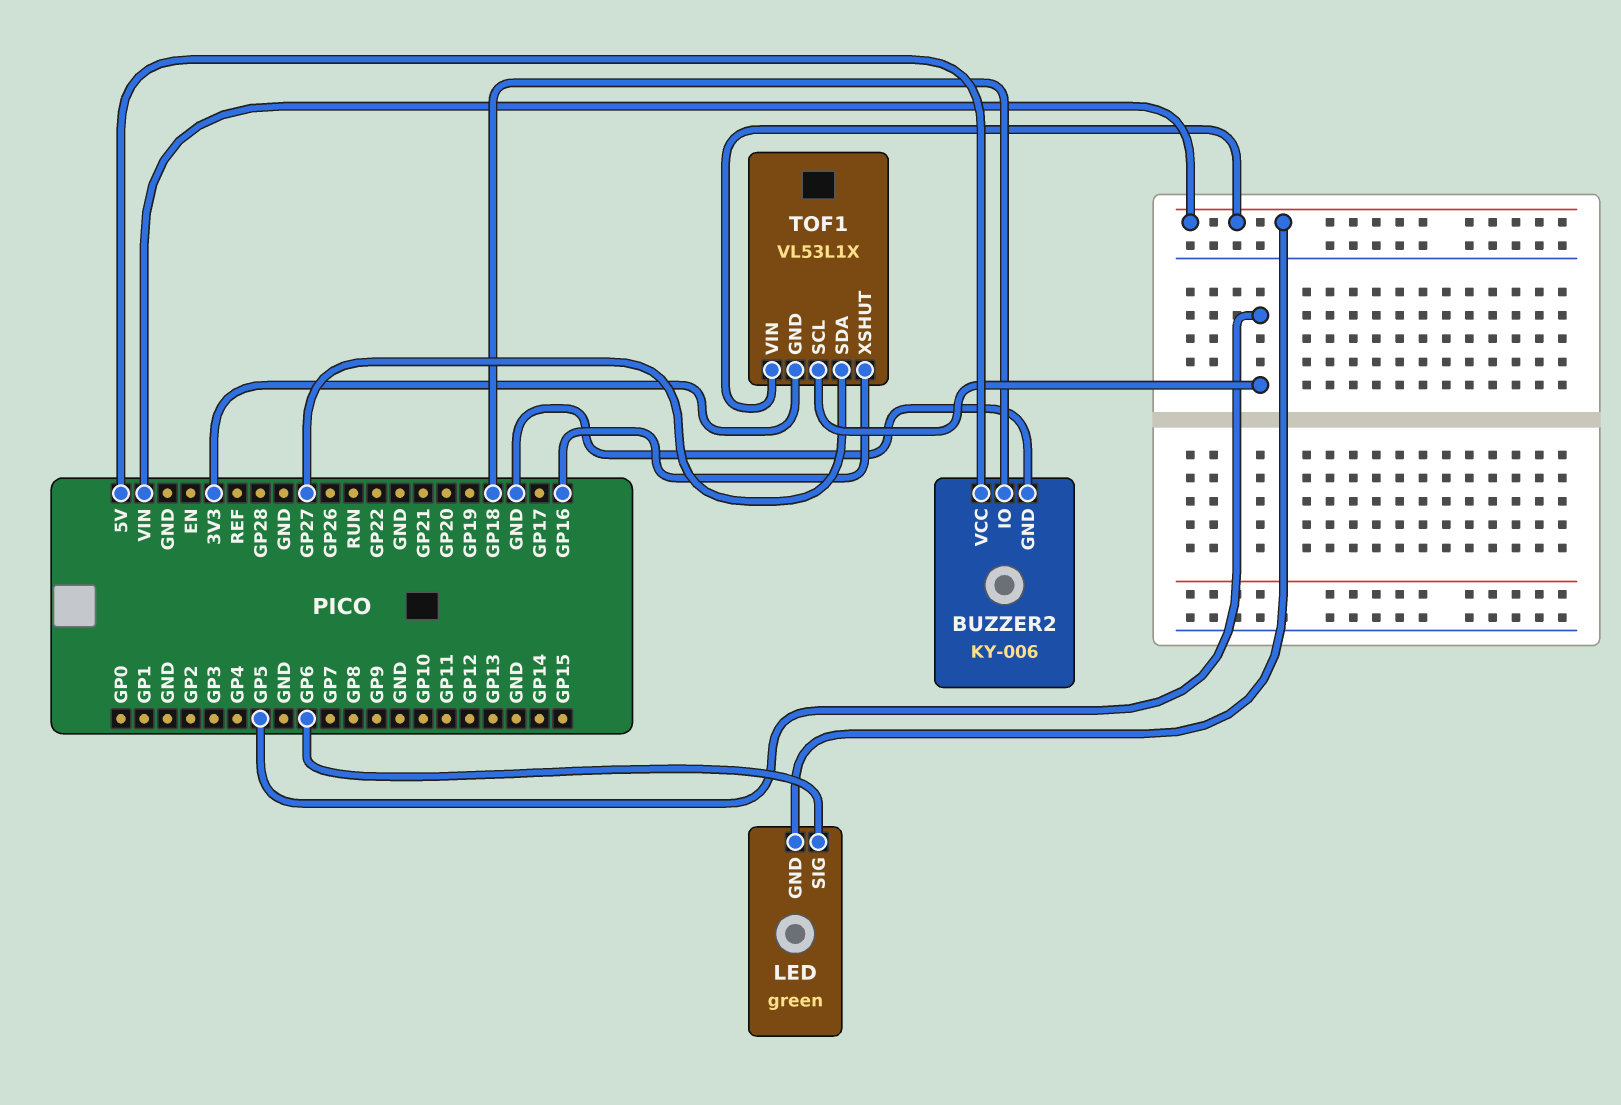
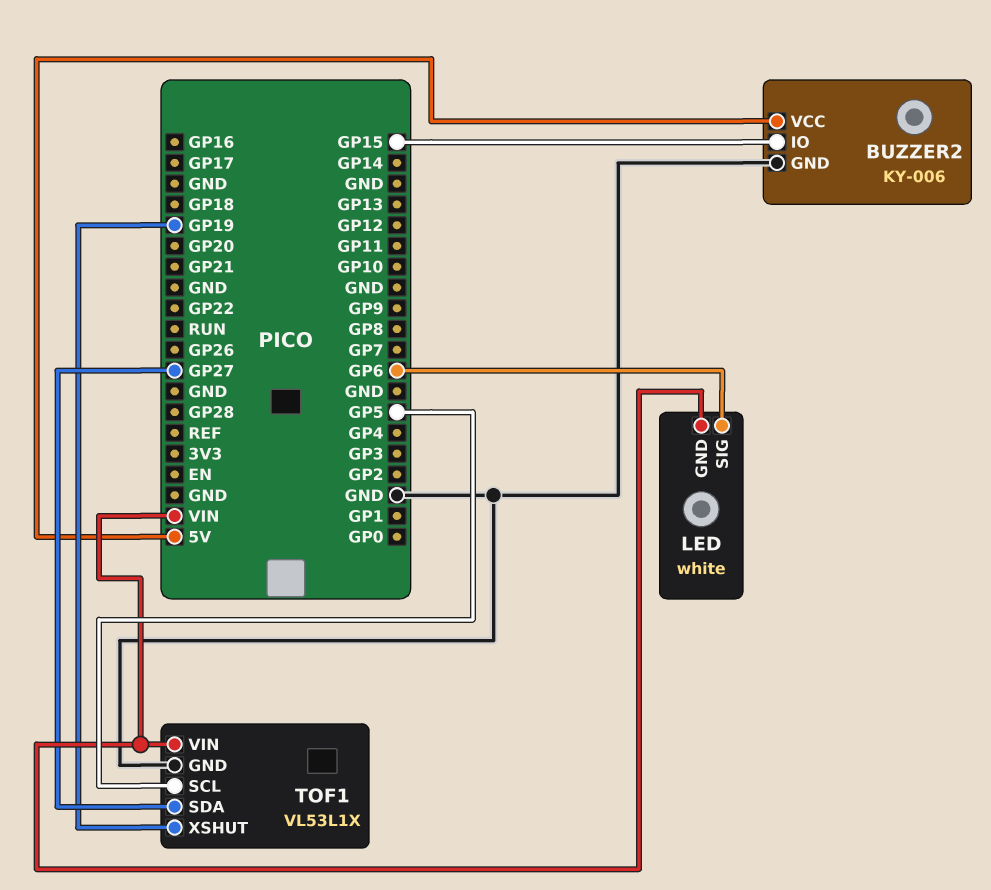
BUZZER2 pin IO: GP18 -> GP15
LED: green -> white
TOF1 pin GND: 3V3 -> GND
TOF1 pin XSHUT: GP16 -> GP19

